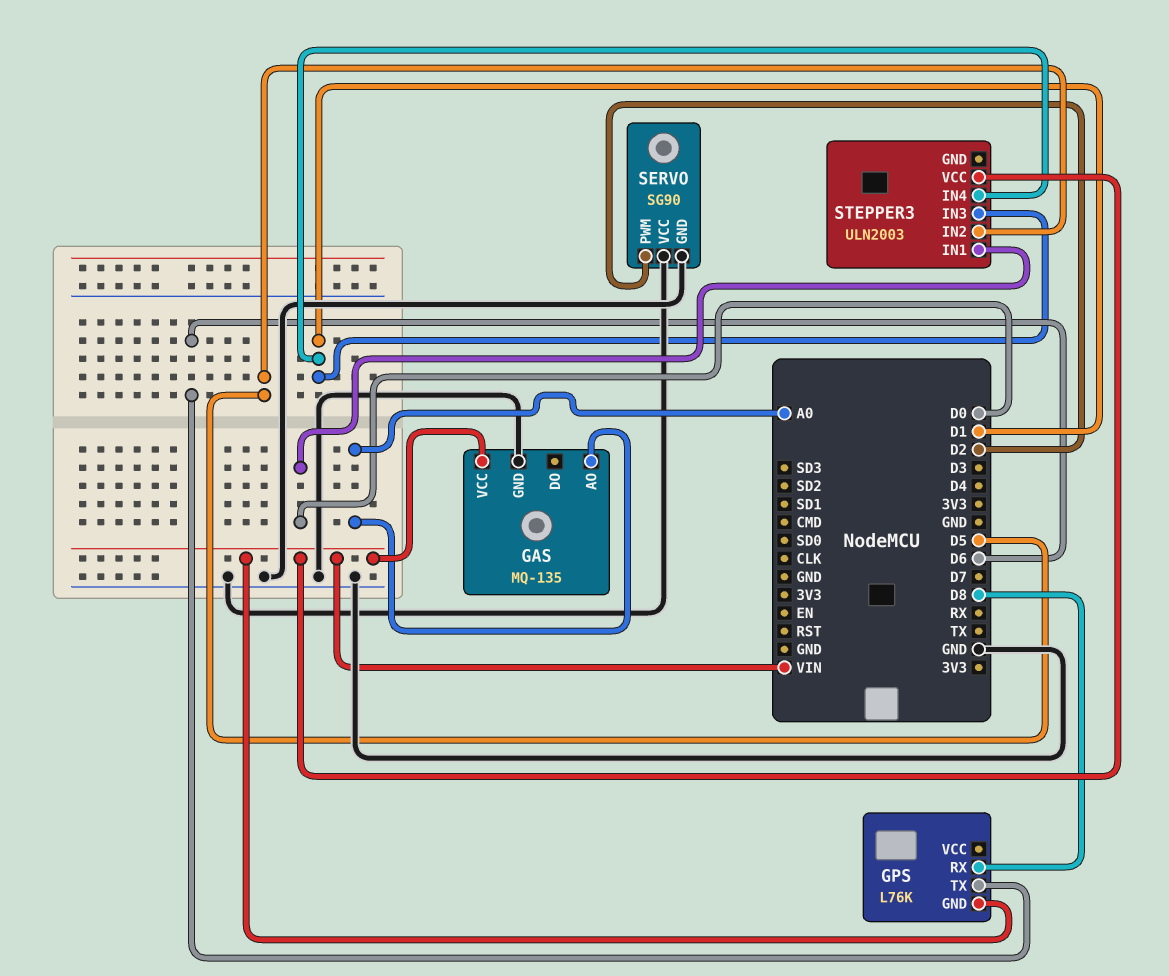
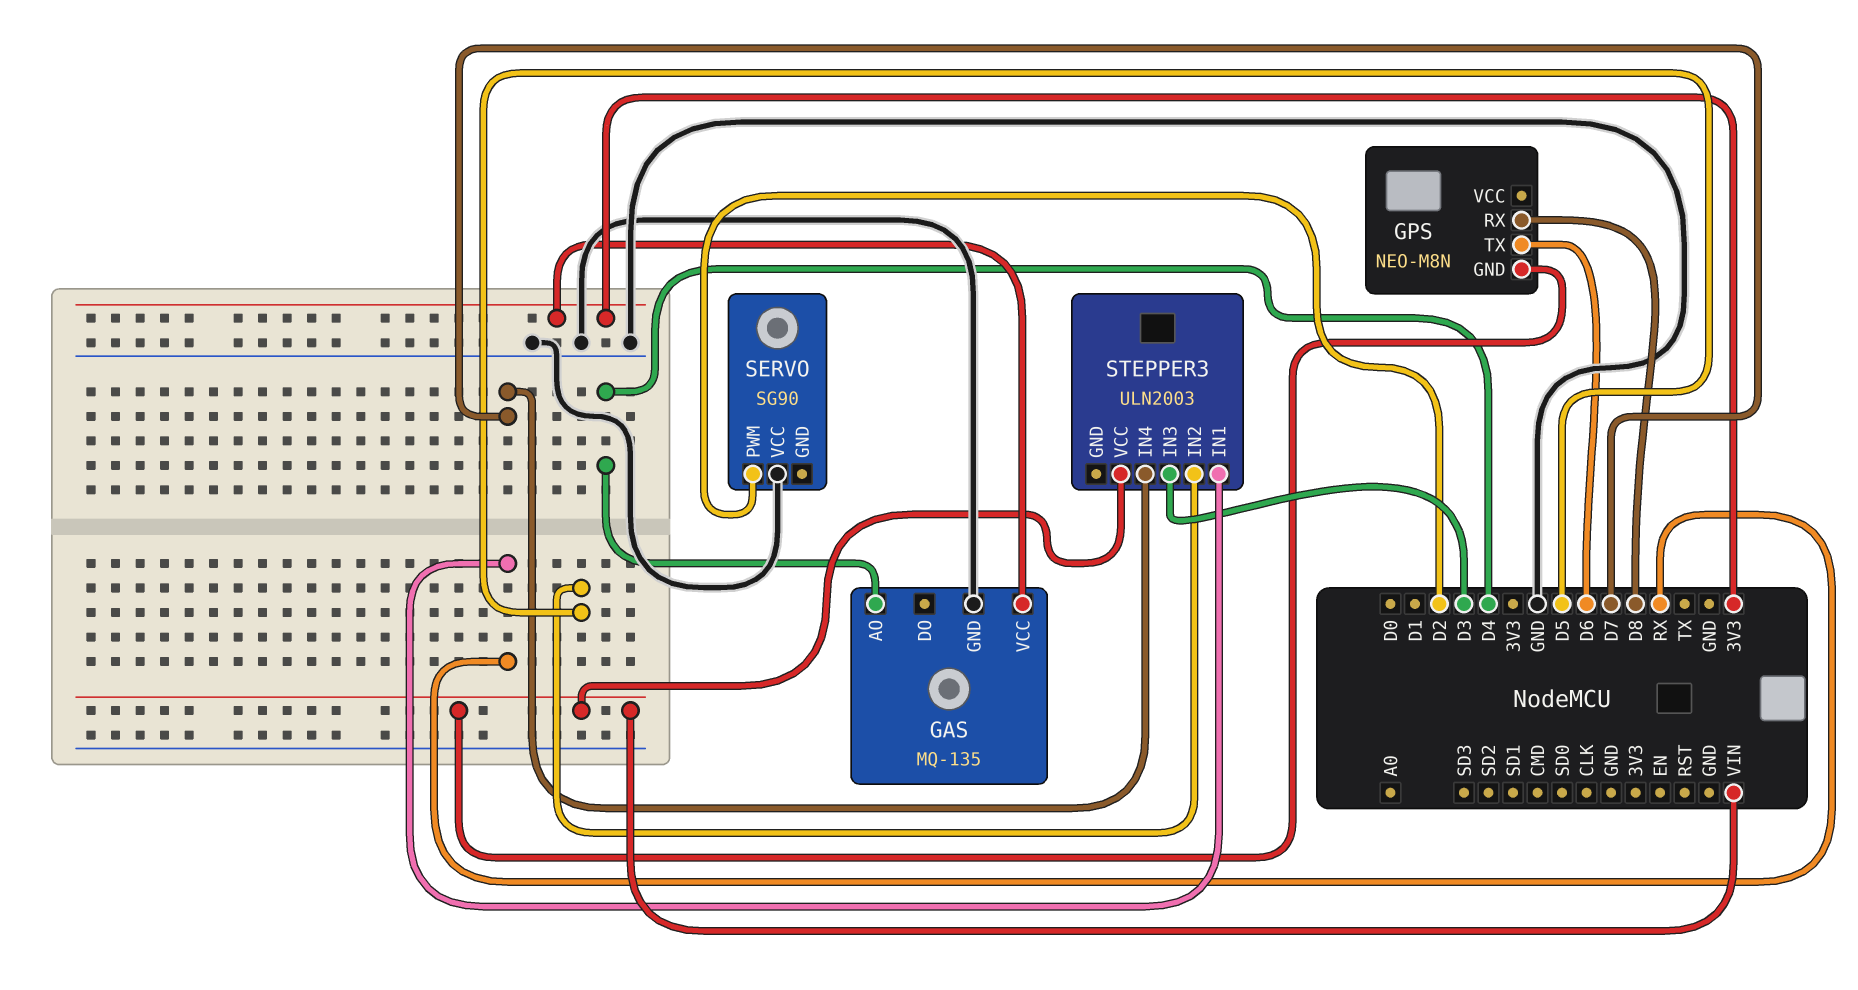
GAS pin AO: A0 -> D4
GAS pin VCC: VIN -> 3V3
GPS: L76K -> NEO-M8N
SERVO pin GND: GND -> none
STEPPER3 pin IN1: D0 -> RX
STEPPER3 pin IN3: D1 -> D3
STEPPER3 pin IN4: D1 -> D7

